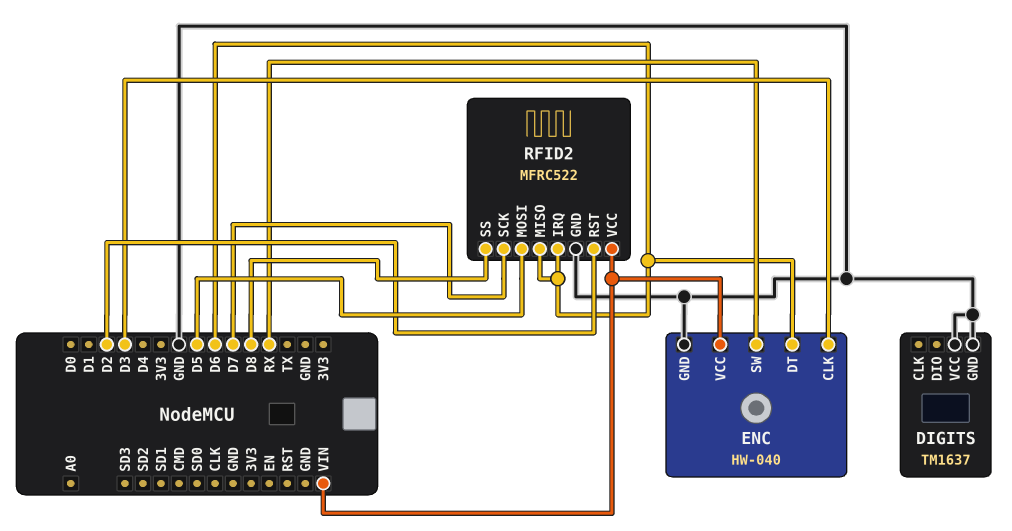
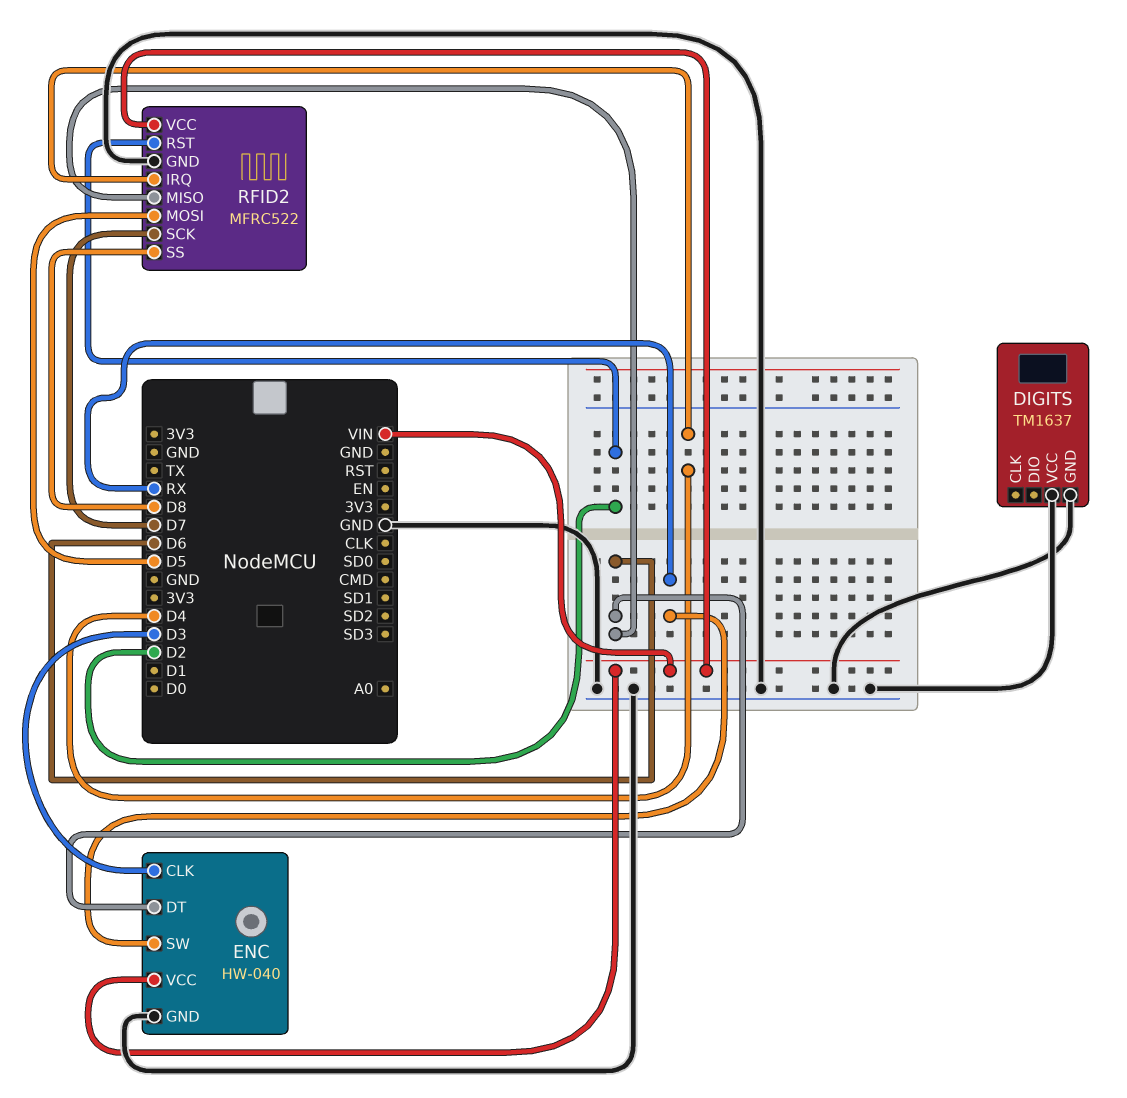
RFID2 pin IRQ: D6 -> D4

